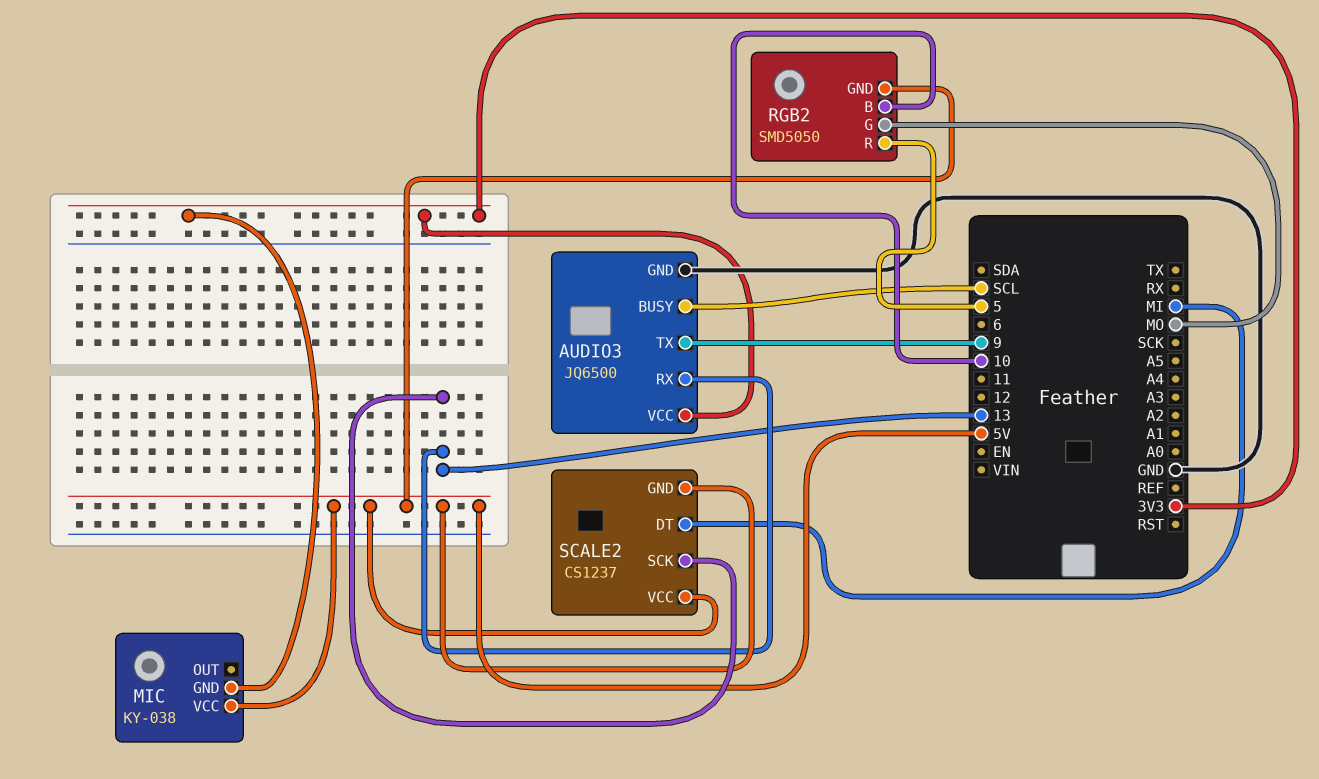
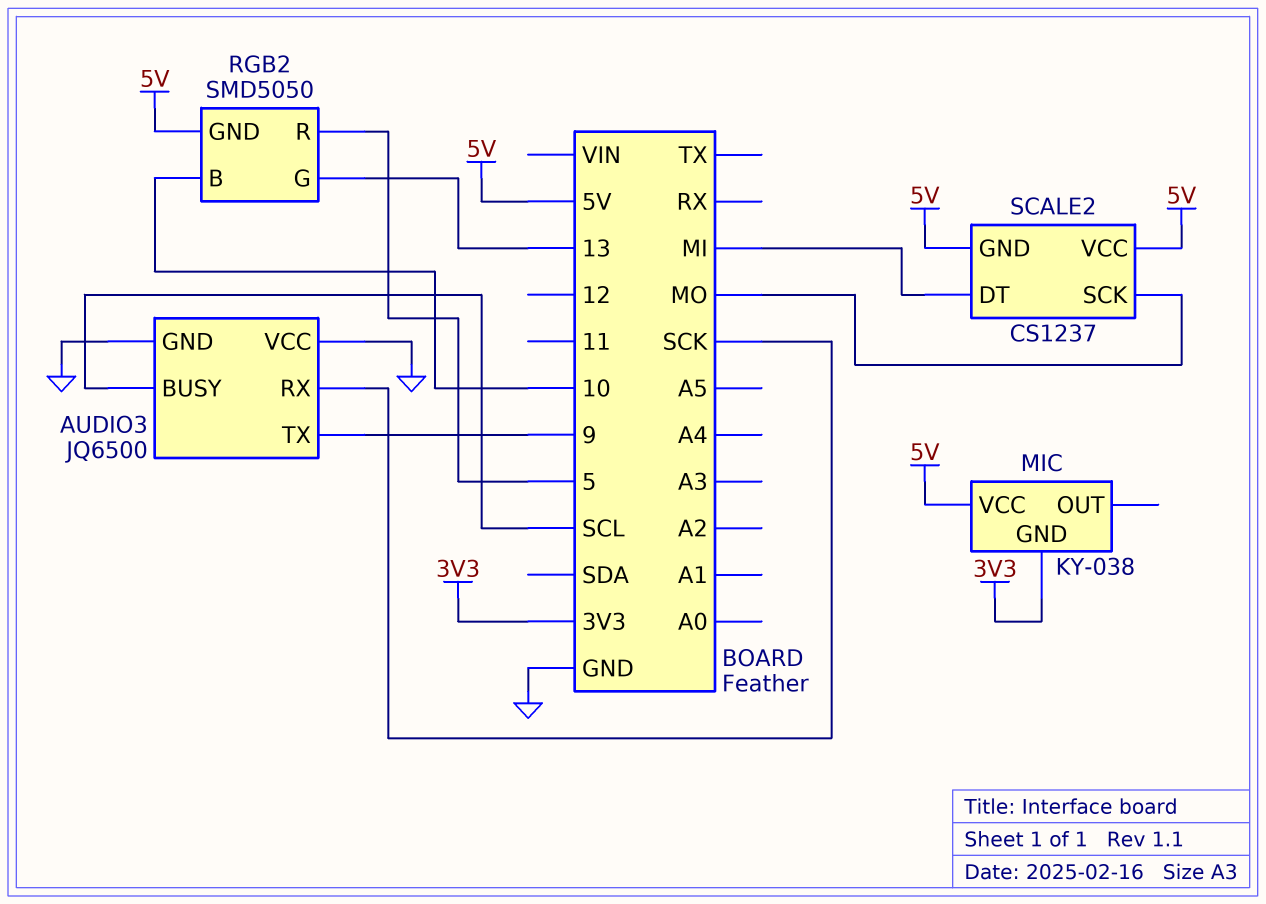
AUDIO3 pin RX: 13 -> SCK
AUDIO3 pin VCC: 3V3 -> GND
RGB2 pin G: MO -> 13
SCALE2 pin SCK: 13 -> MO

